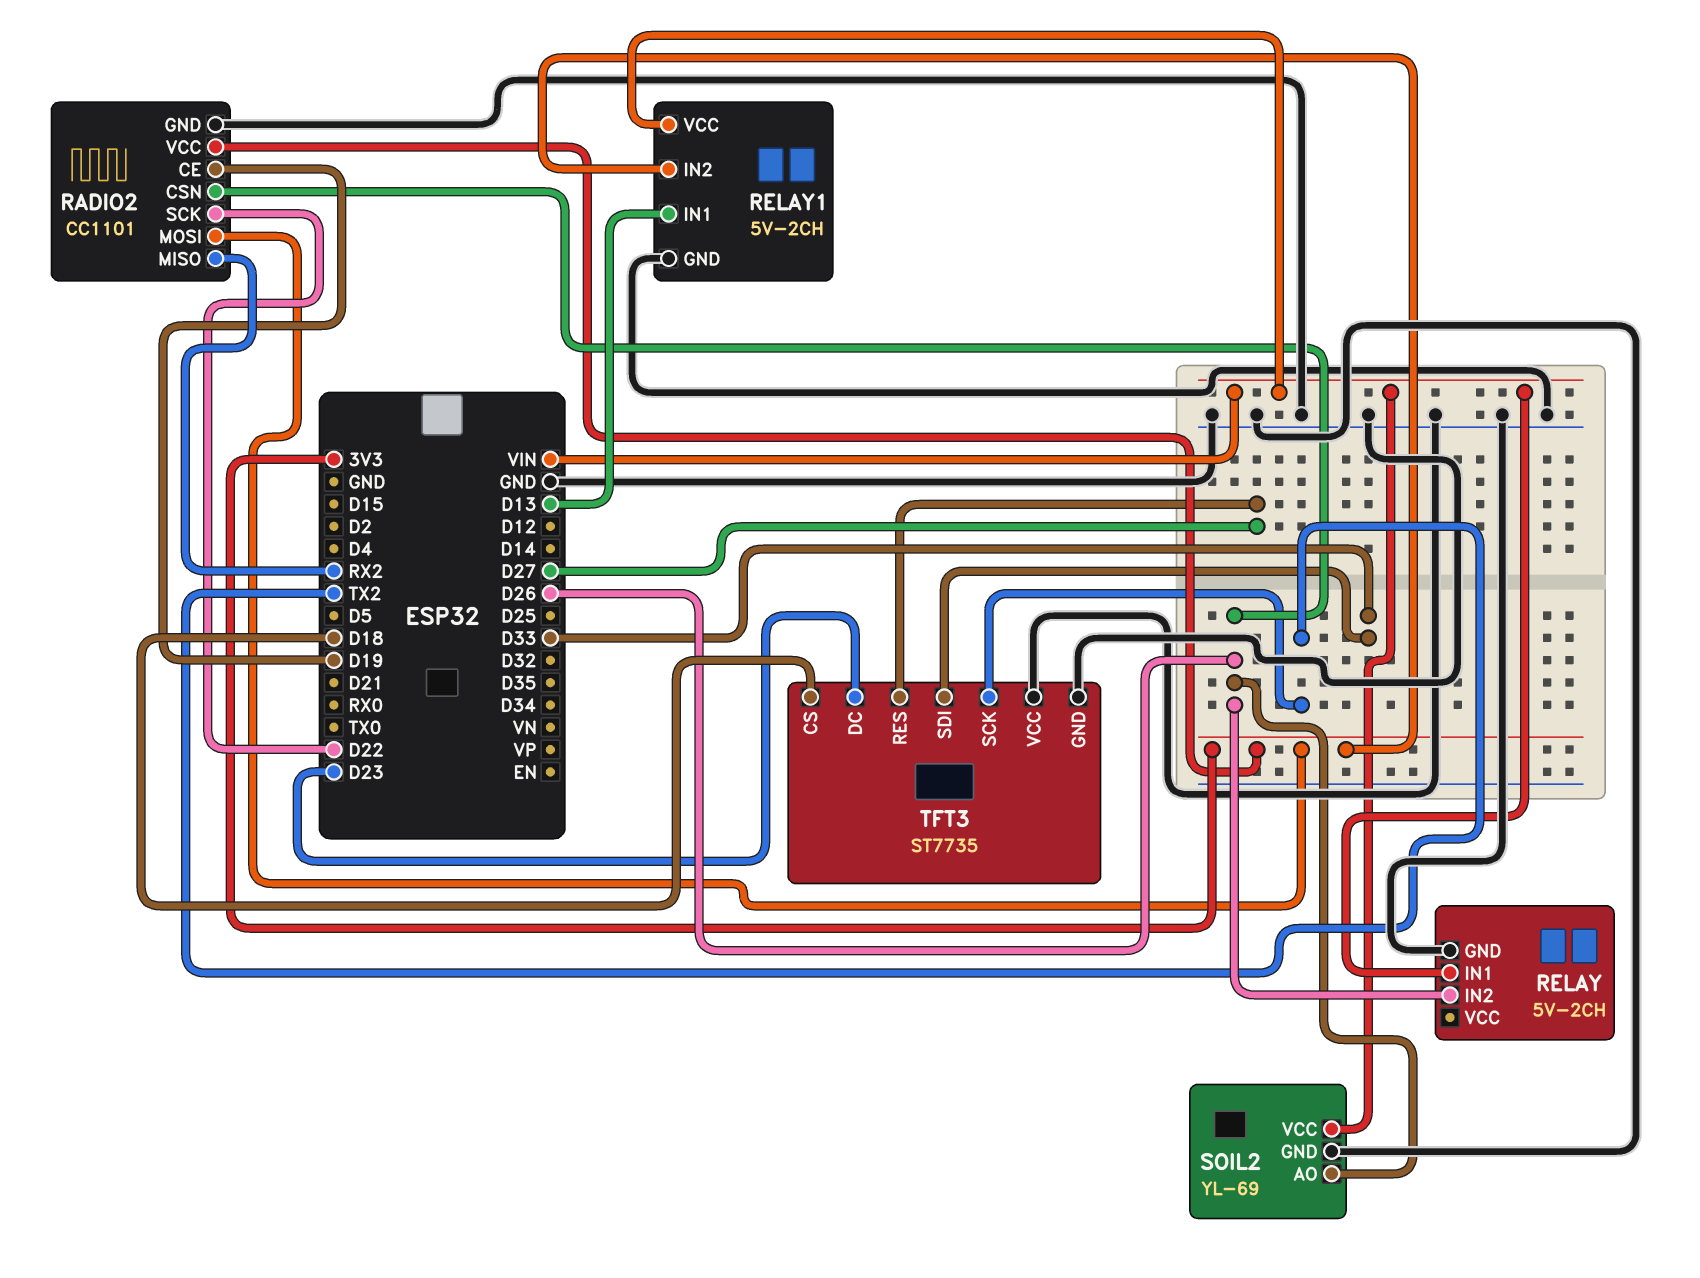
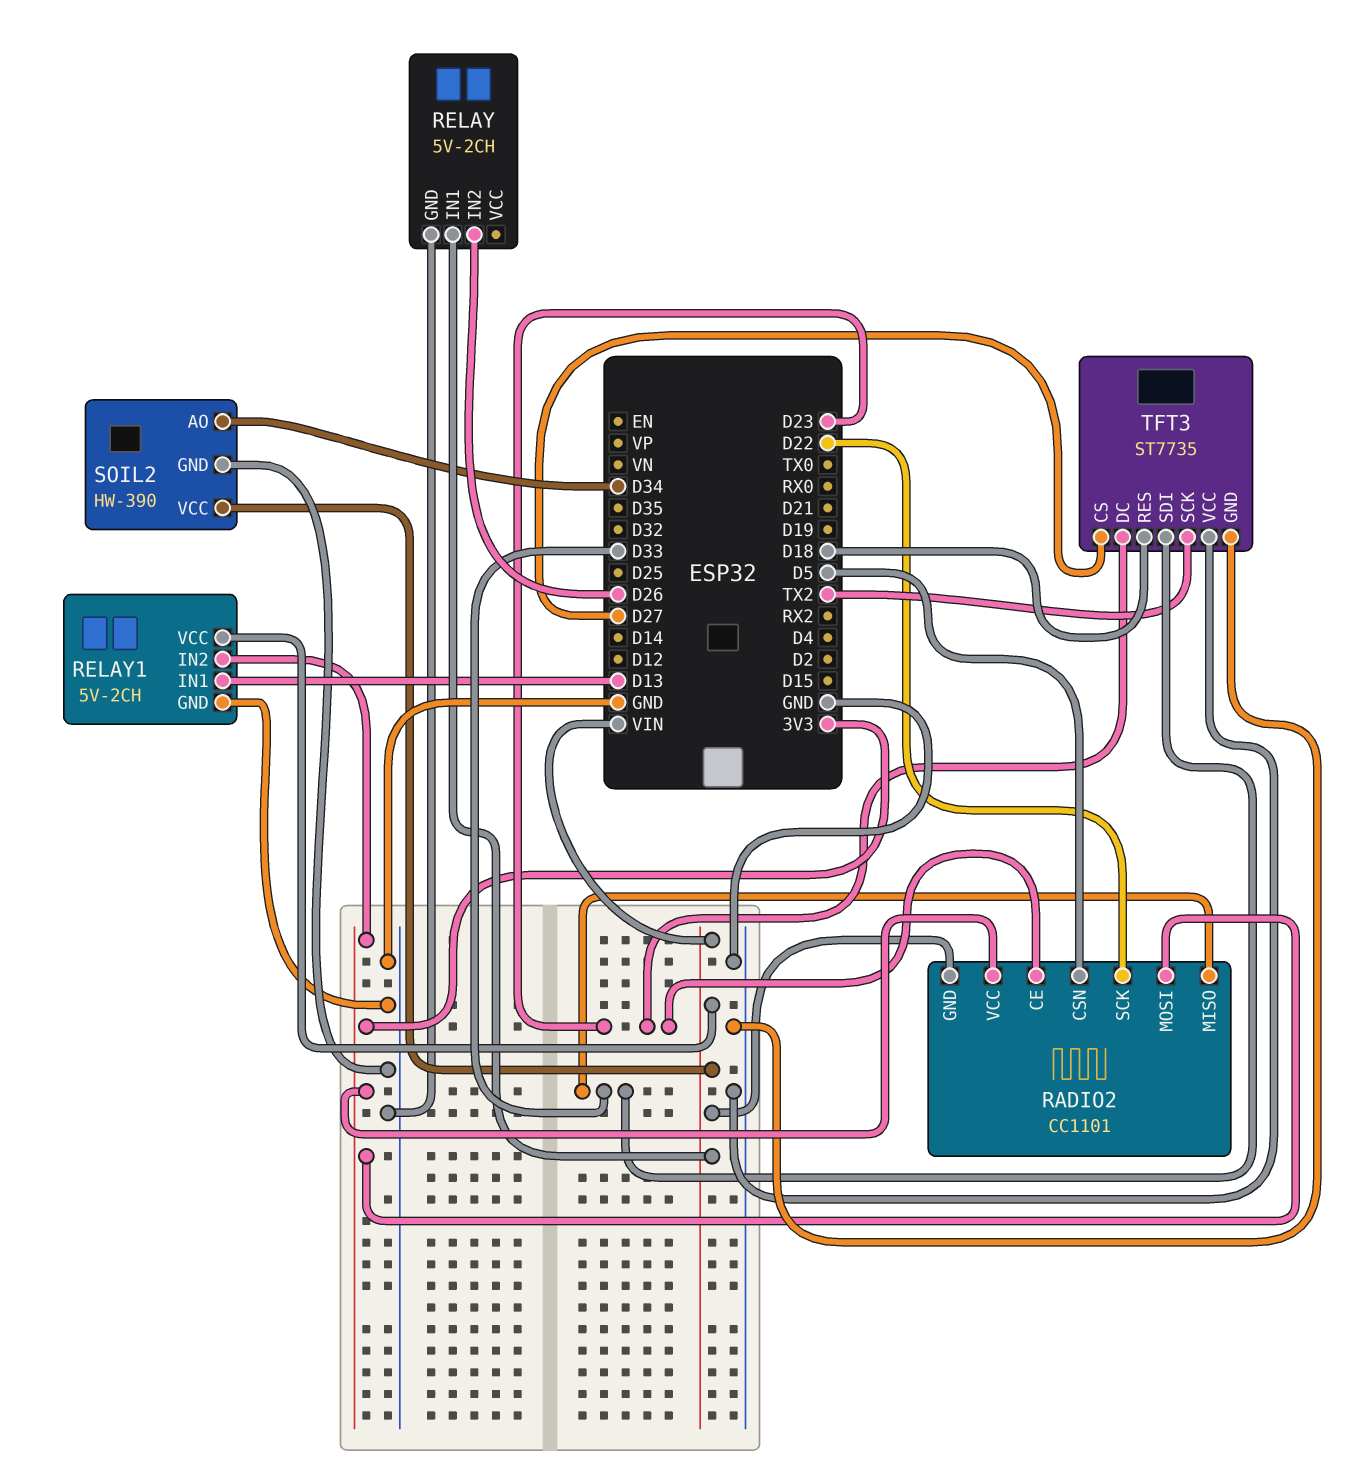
RADIO2 pin CE: D19 -> D23
RADIO2 pin CSN: D26 -> D5
RADIO2 pin GND: GND -> VIN
RADIO2 pin MISO: RX2 -> D33
SOIL2: YL-69 -> HW-390
SOIL2 pin AO: D26 -> D34
TFT3 pin CS: D18 -> D27
TFT3 pin RES: D27 -> D18

